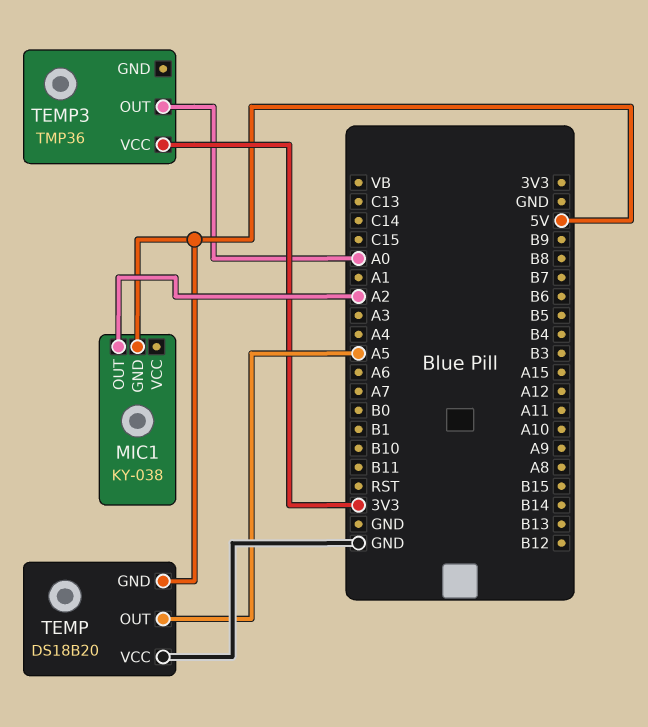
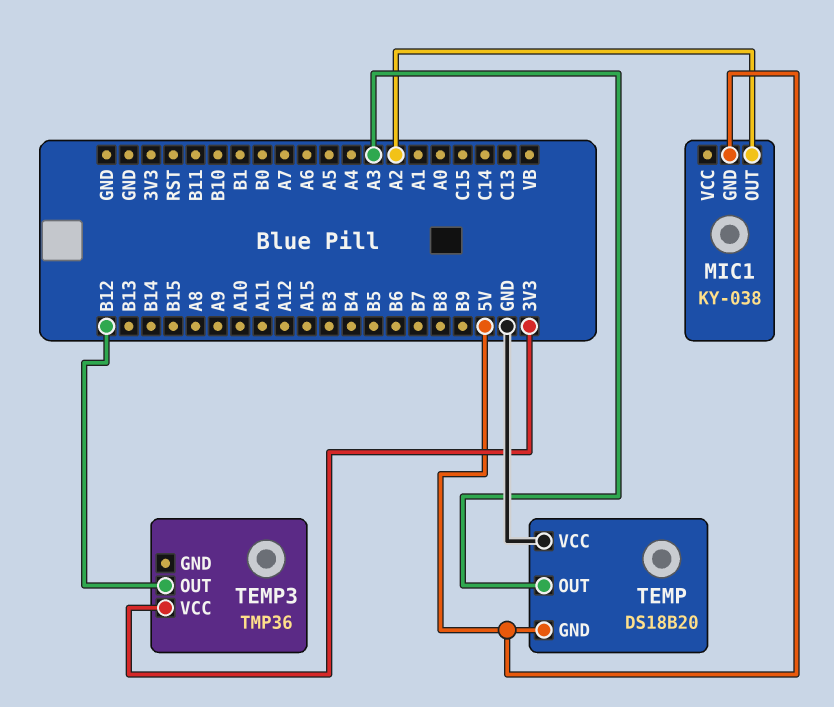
TEMP pin OUT: A5 -> A3
TEMP3 pin OUT: A0 -> B12

